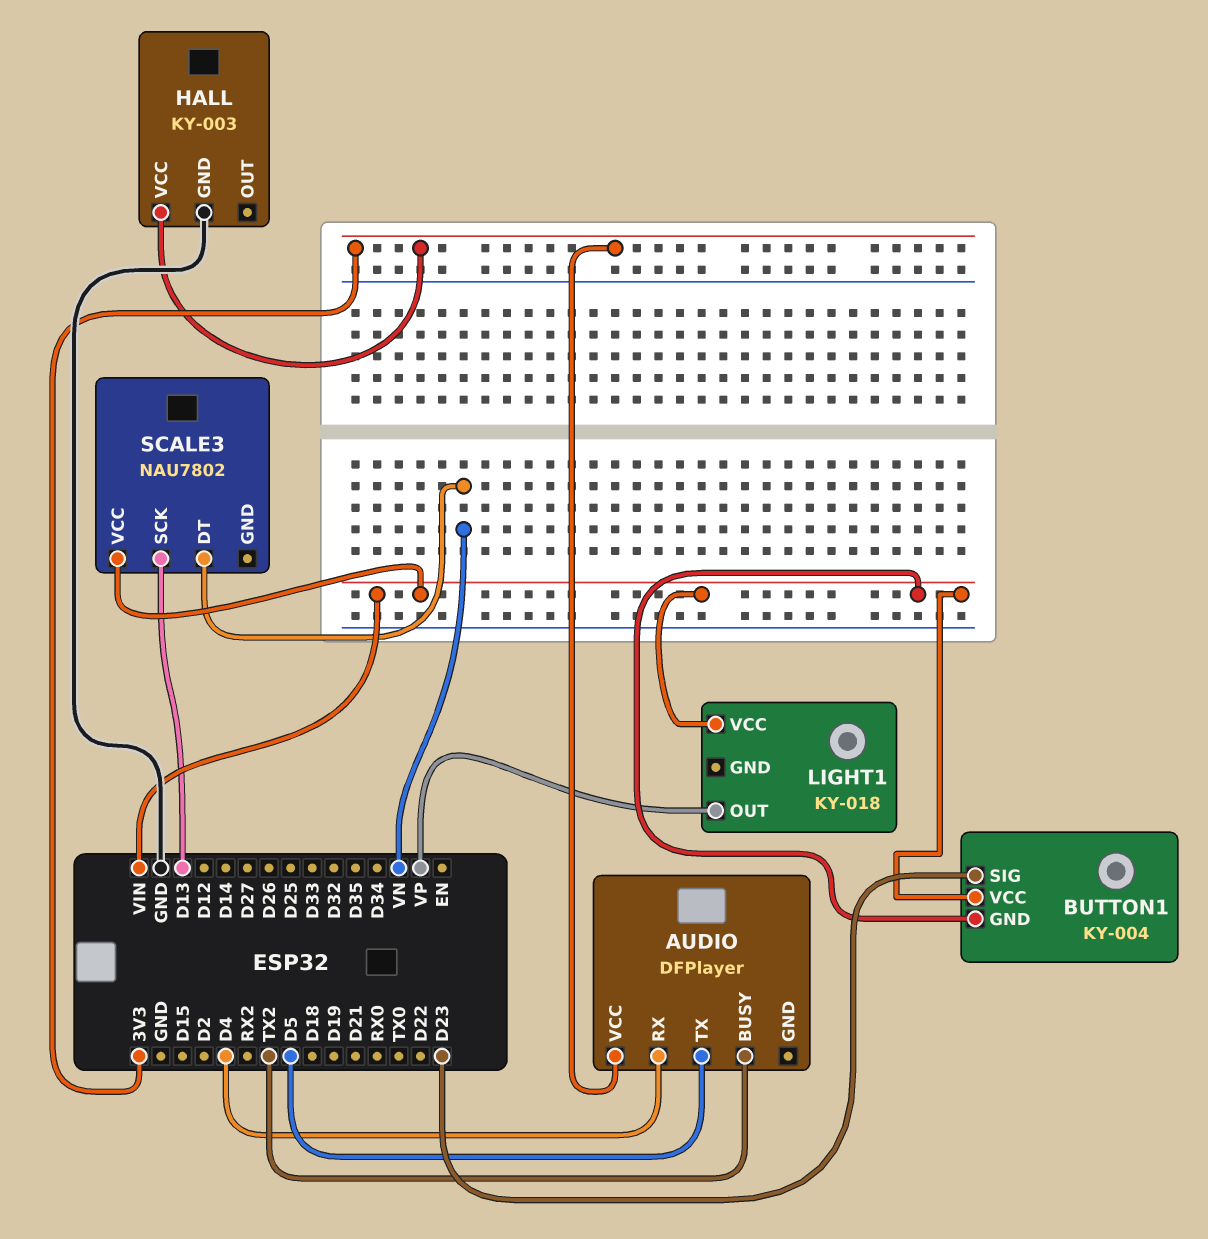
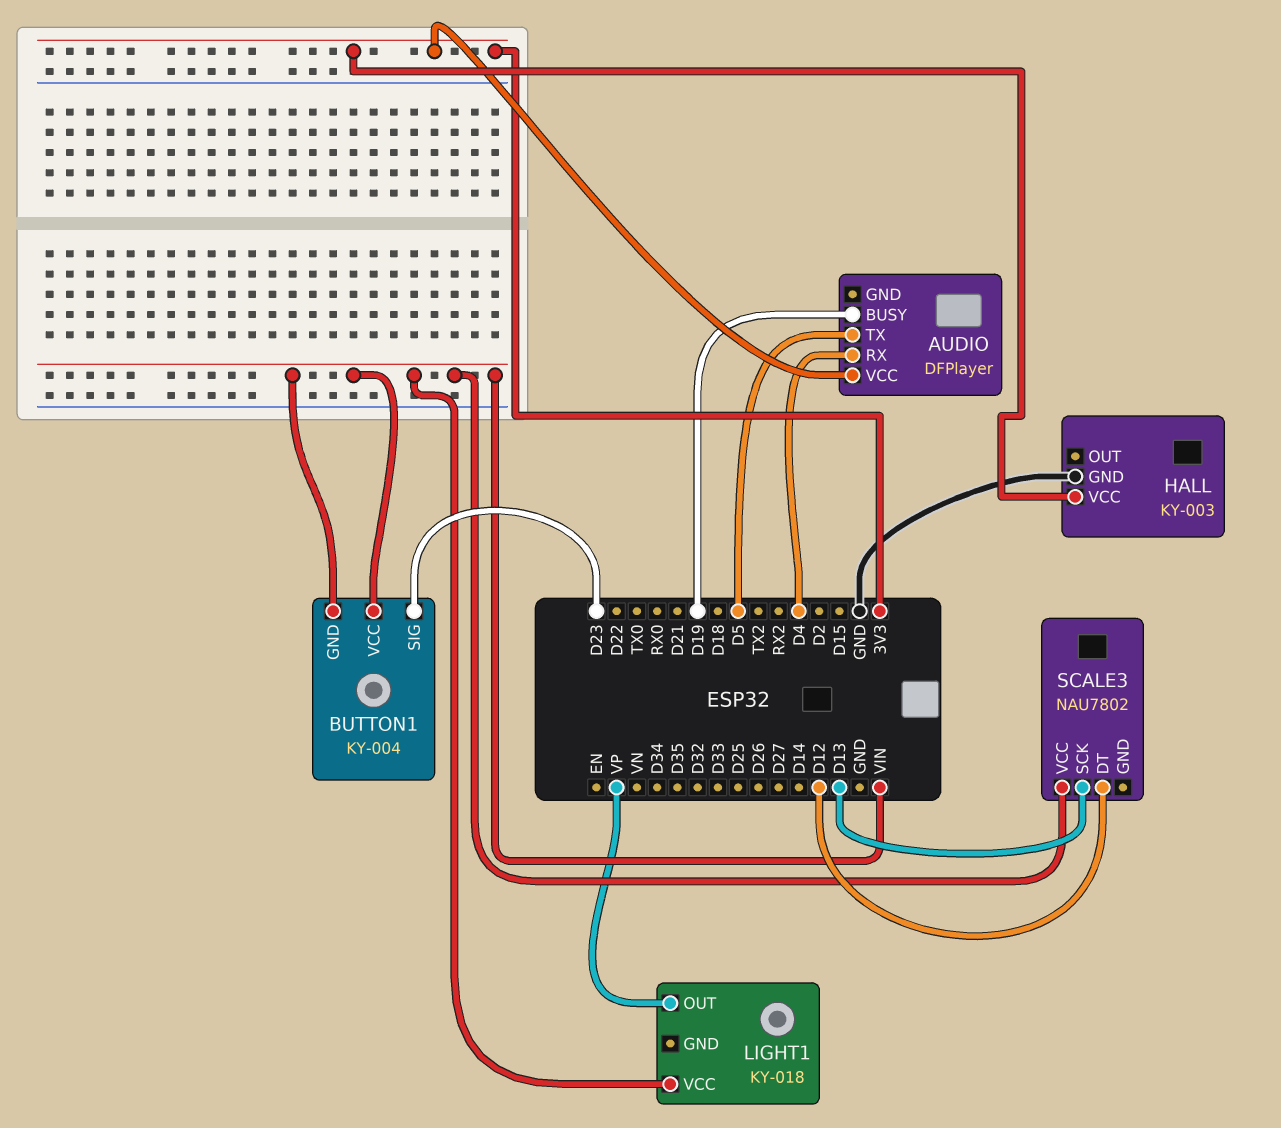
AUDIO pin BUSY: TX2 -> D19
SCALE3 pin DT: VN -> D12

